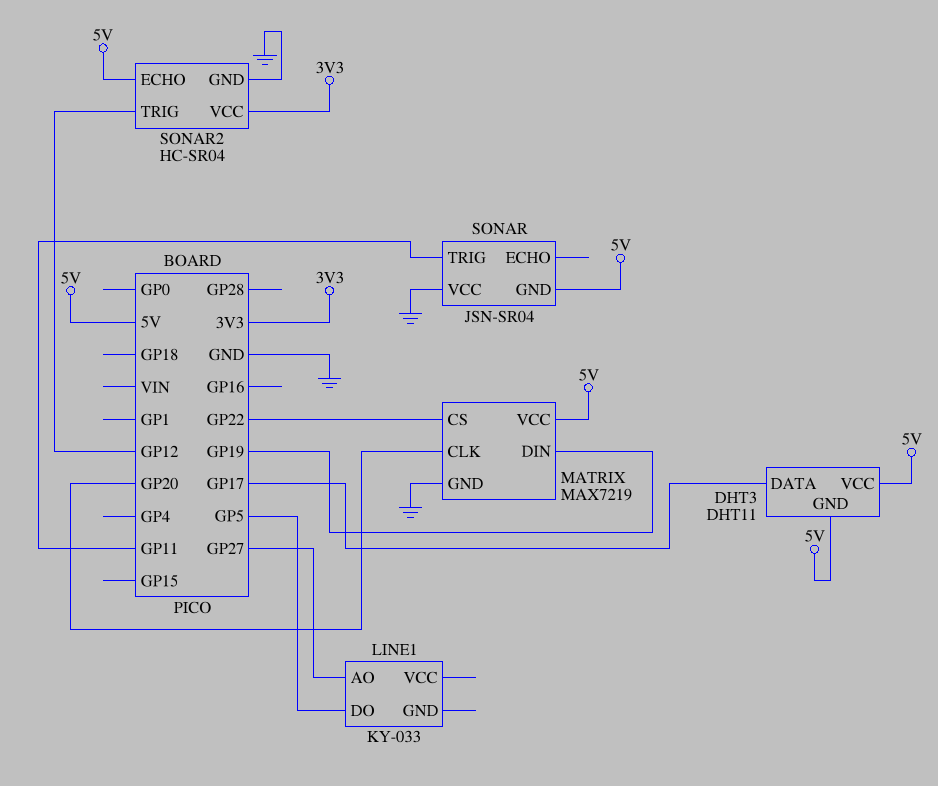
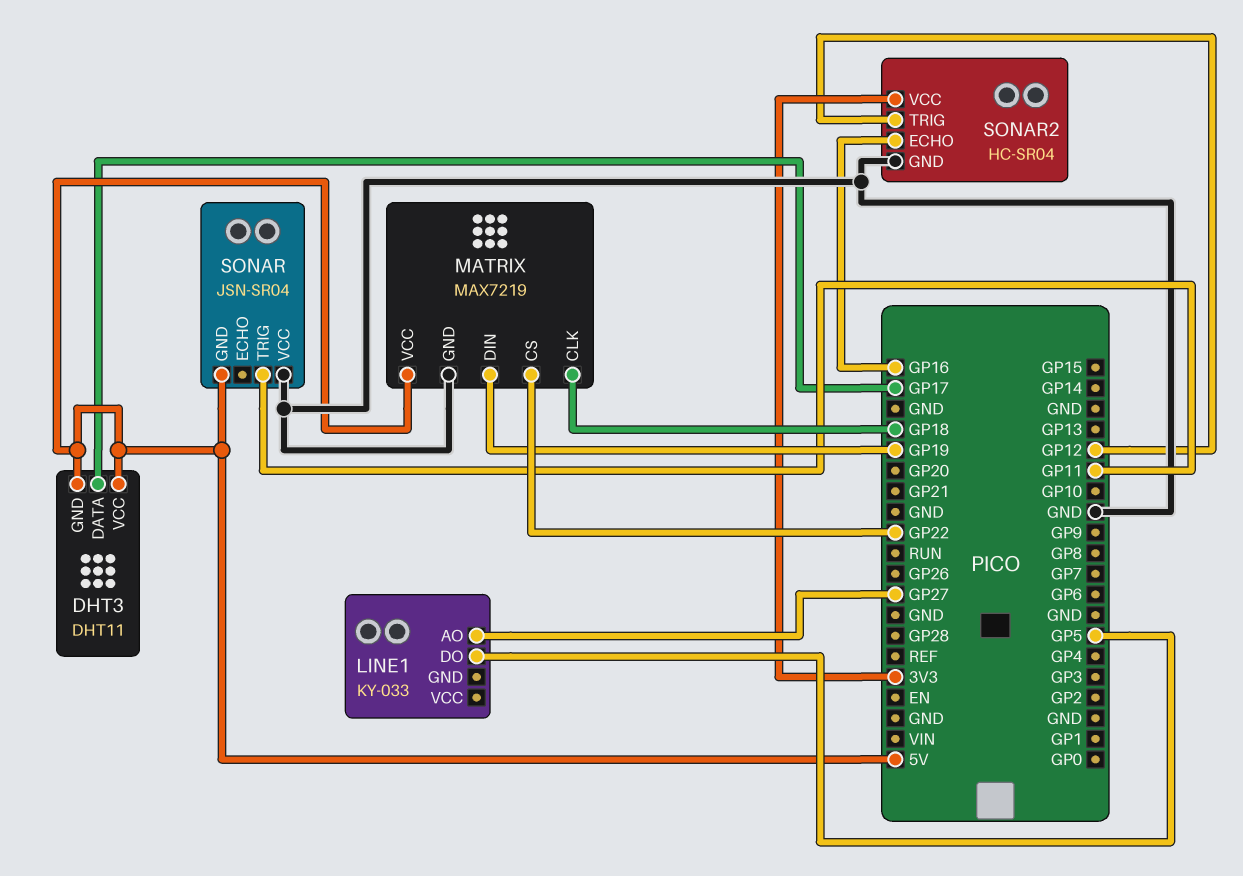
MATRIX pin CLK: GP20 -> GP18
SONAR2 pin ECHO: 5V -> GP16

